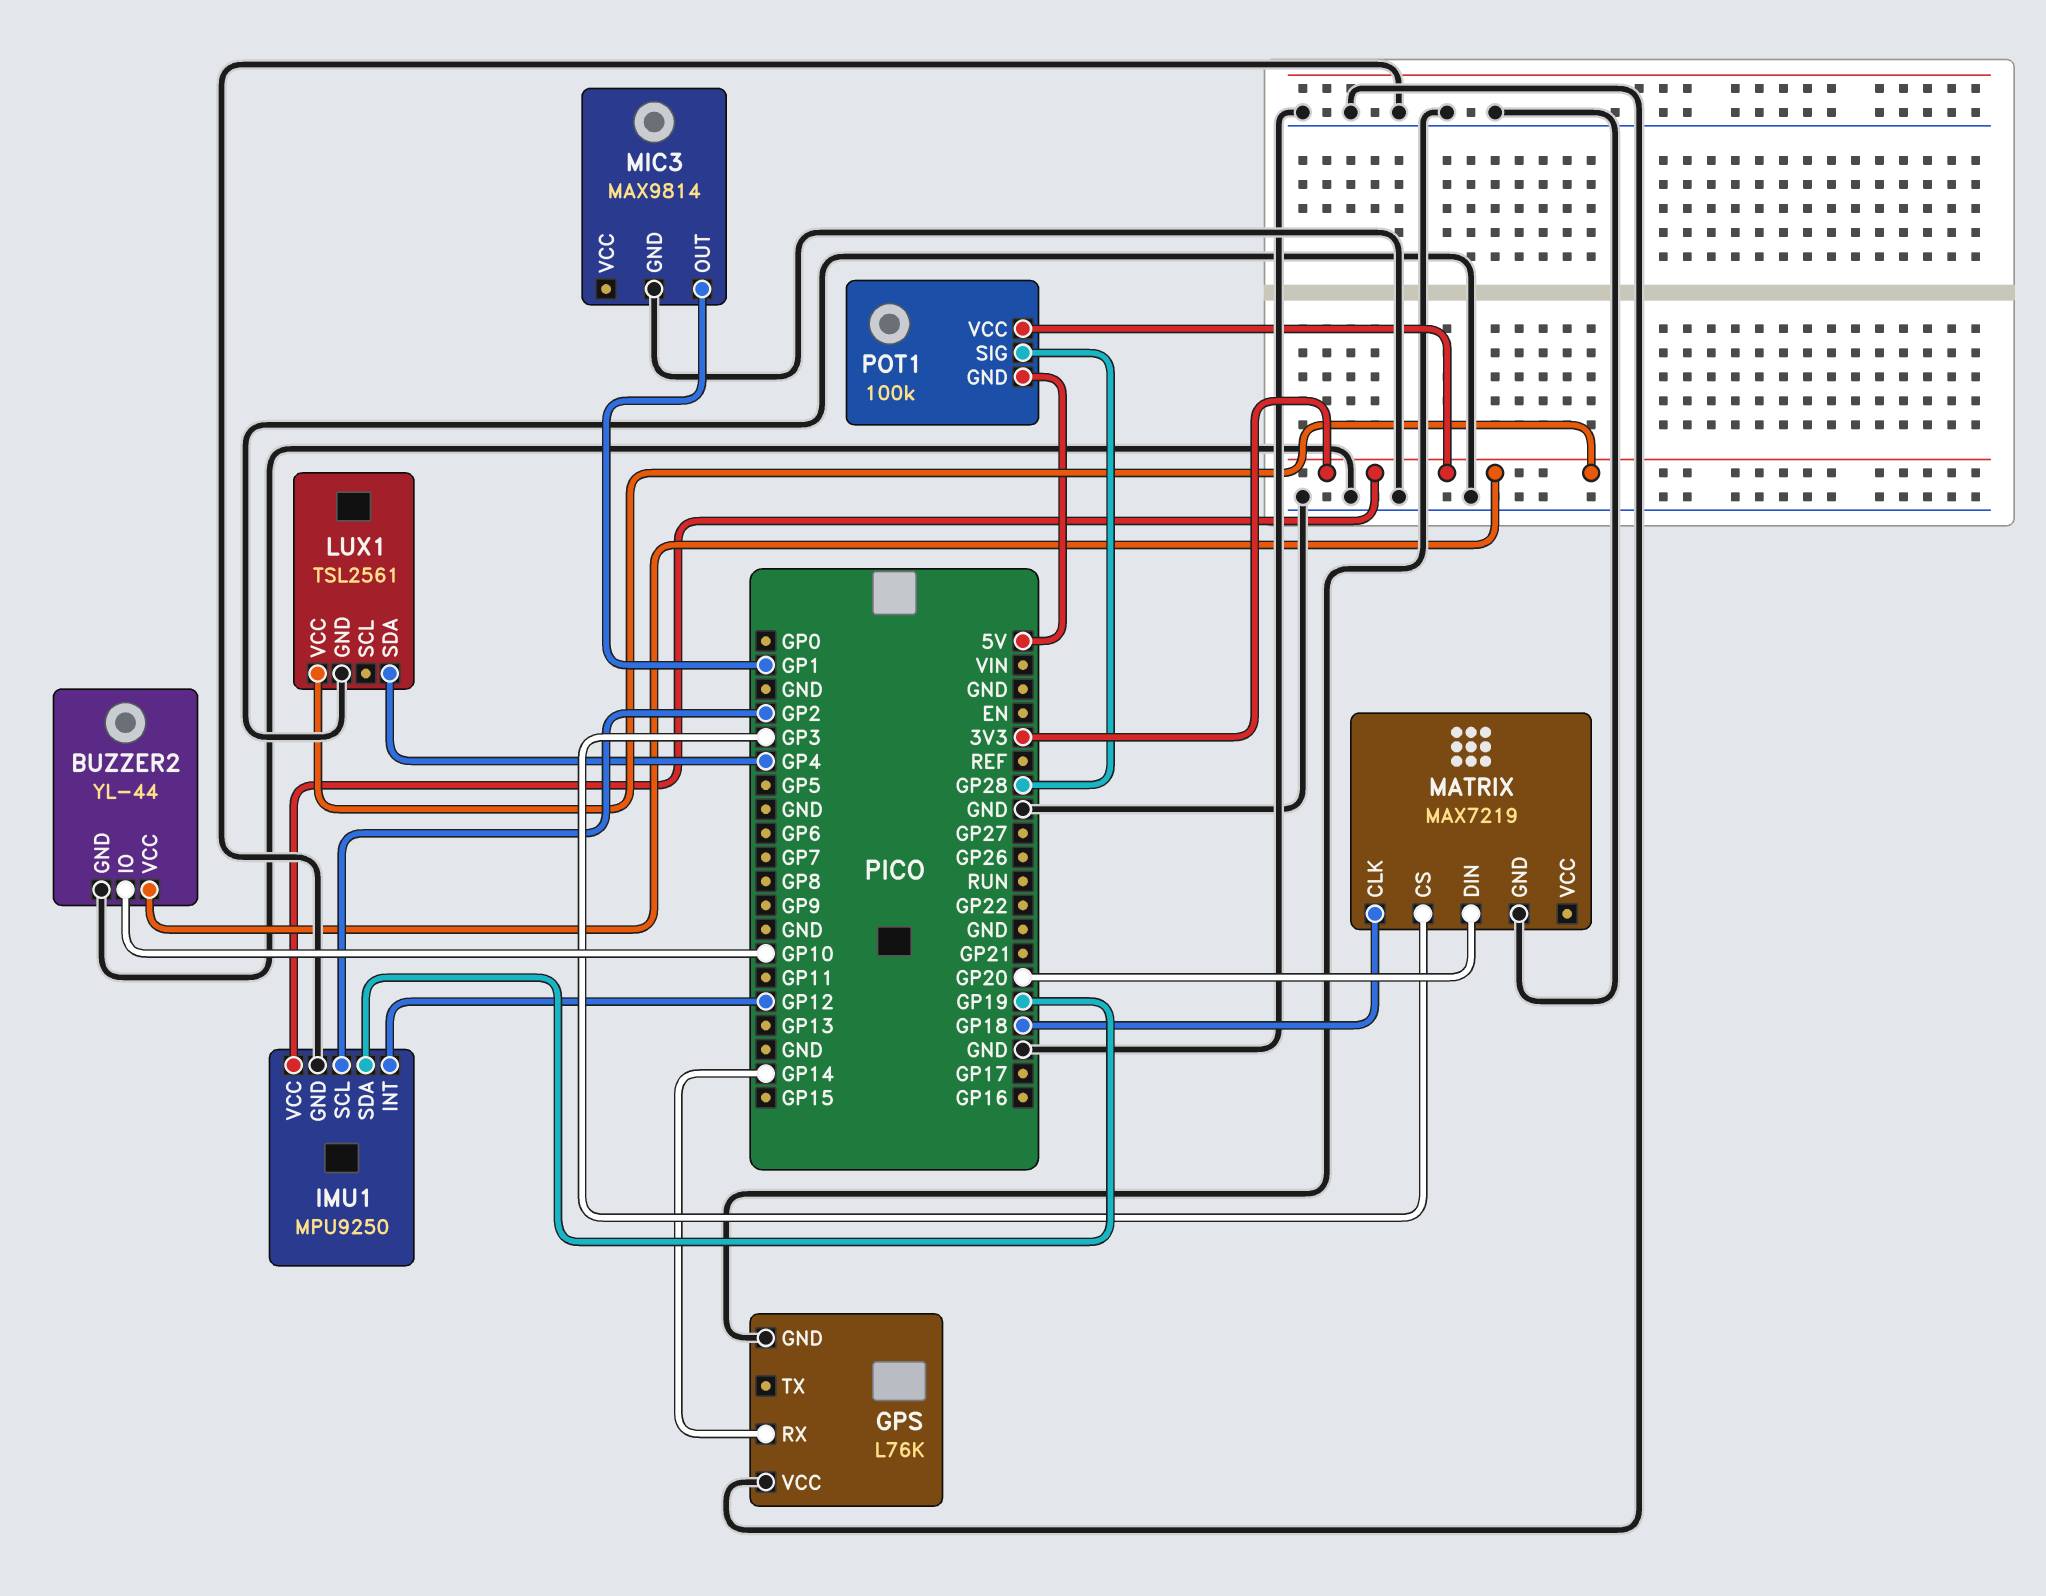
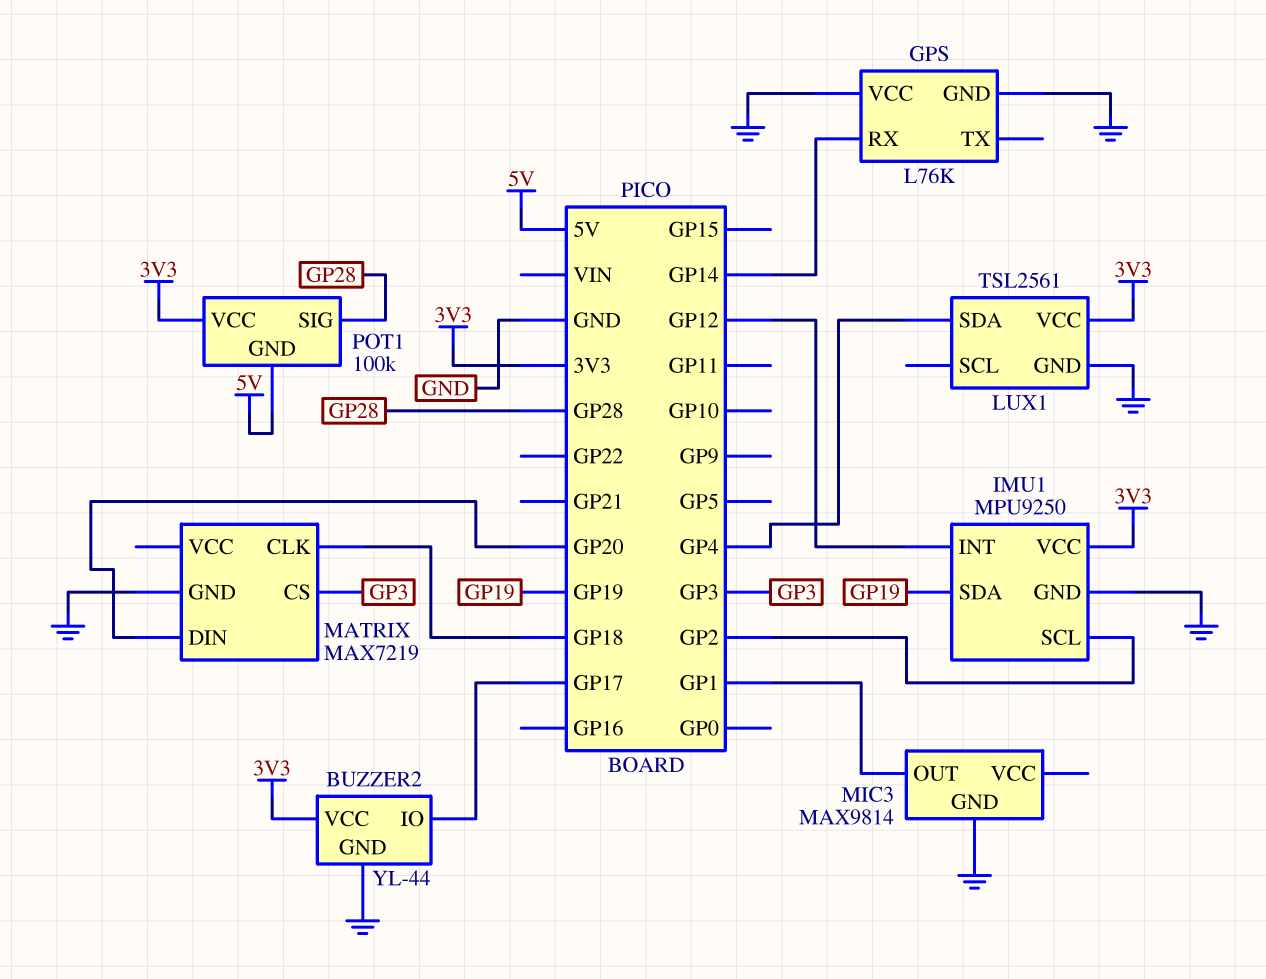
BUZZER2 pin IO: GP10 -> GP17

